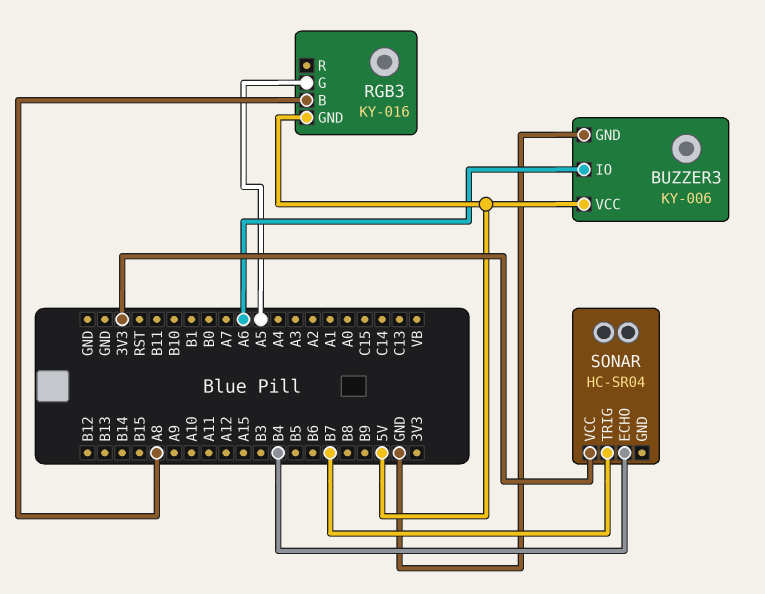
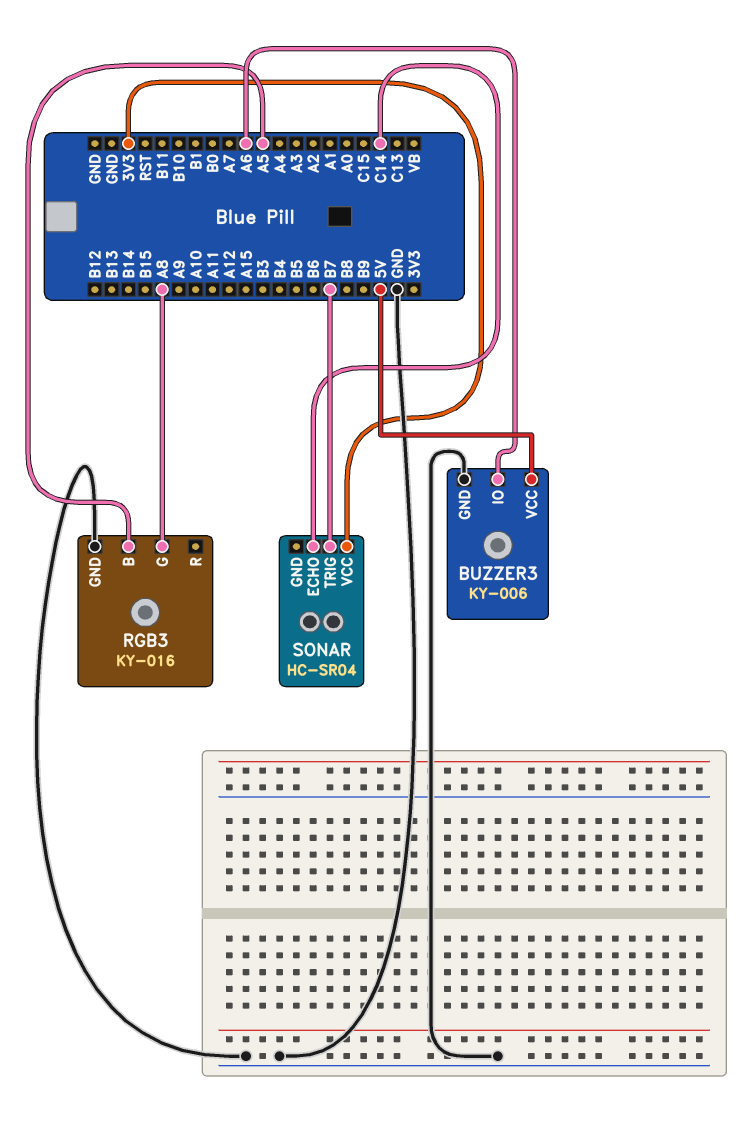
RGB3 pin B: A8 -> A5
RGB3 pin G: A5 -> A8
RGB3 pin GND: 5V -> GND
SONAR pin ECHO: B4 -> C14

